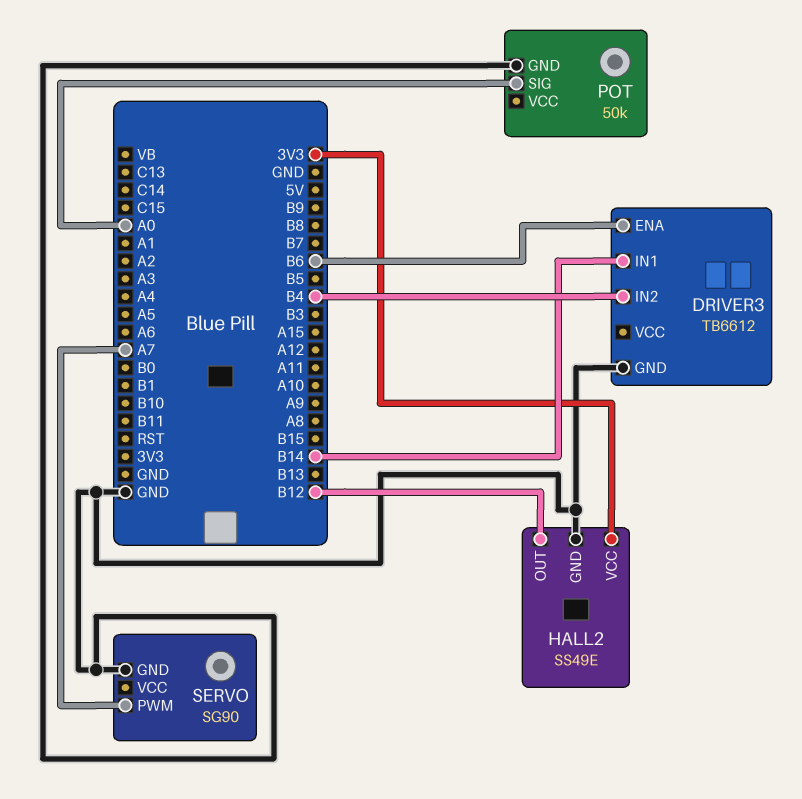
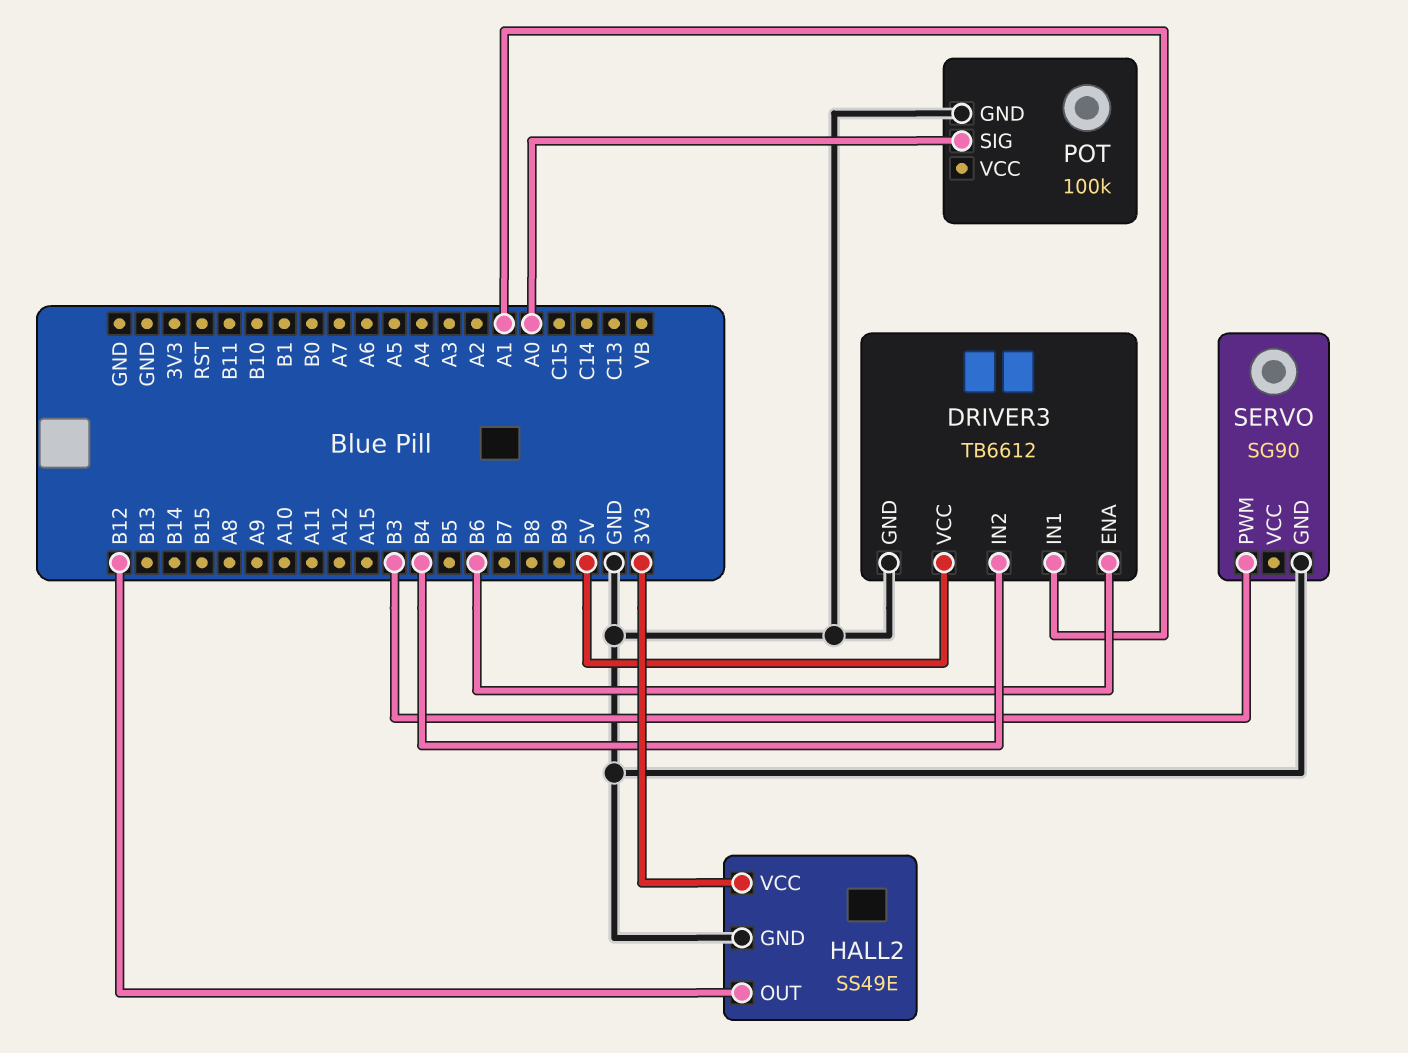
DRIVER3 pin IN1: B14 -> A1
DRIVER3 pin VCC: none -> 5V
POT: 50k -> 100k
SERVO pin PWM: A7 -> B3

